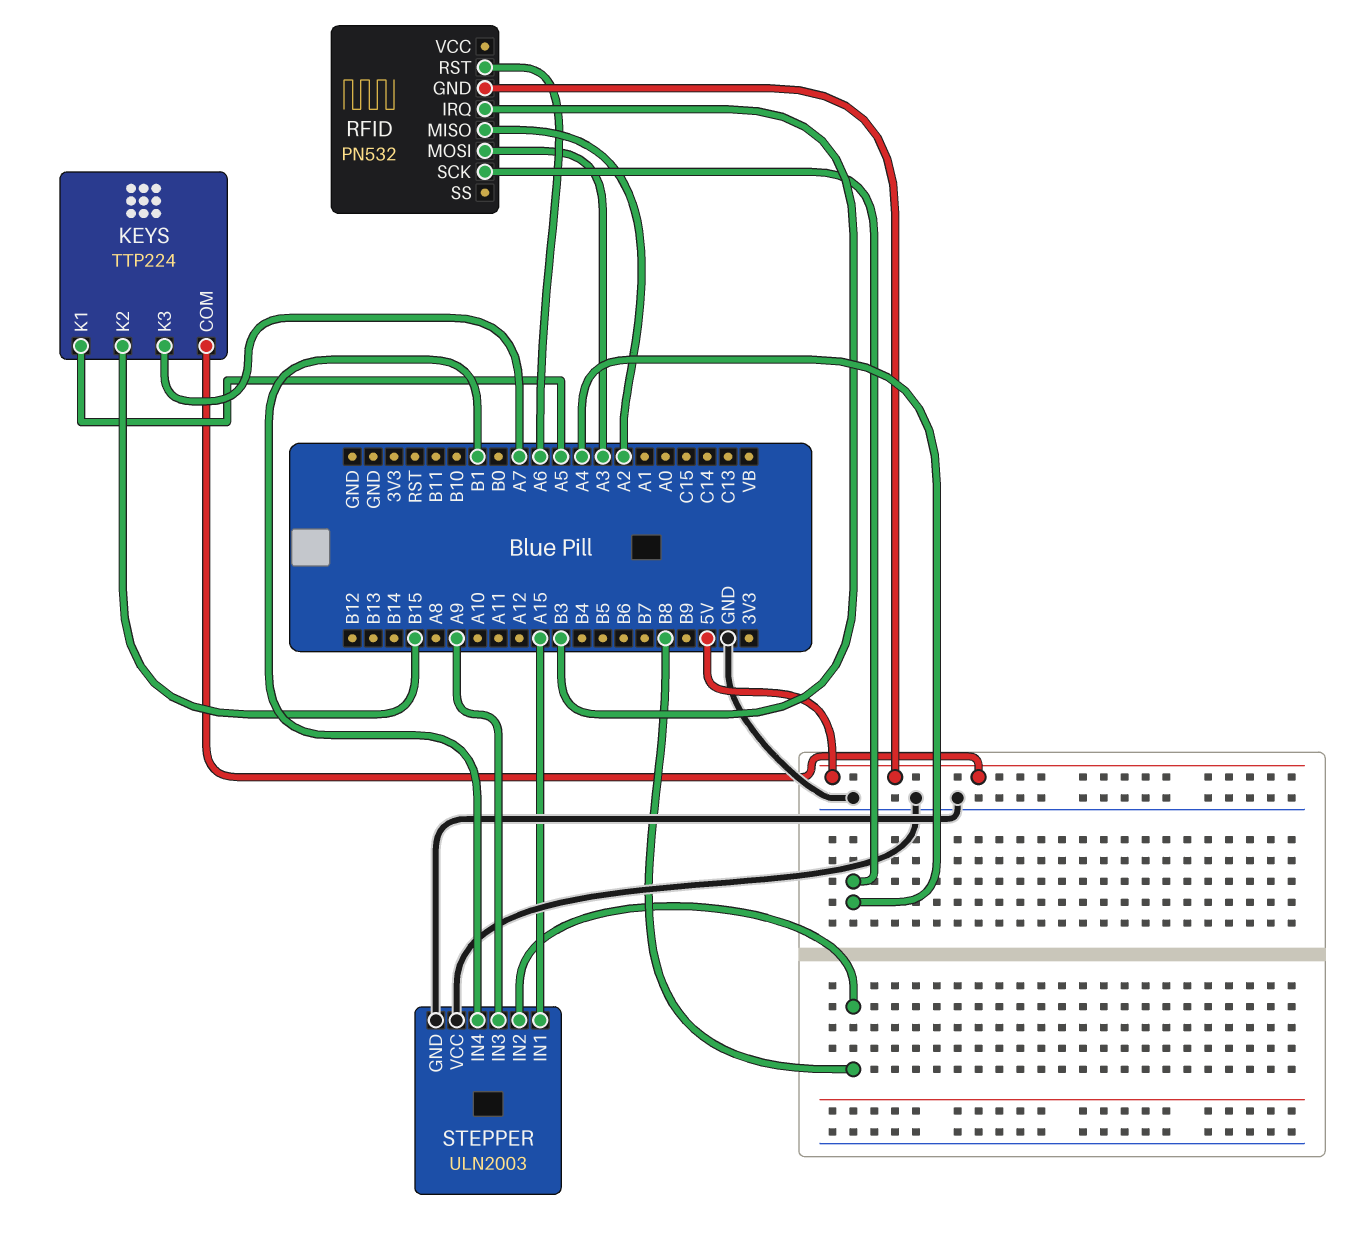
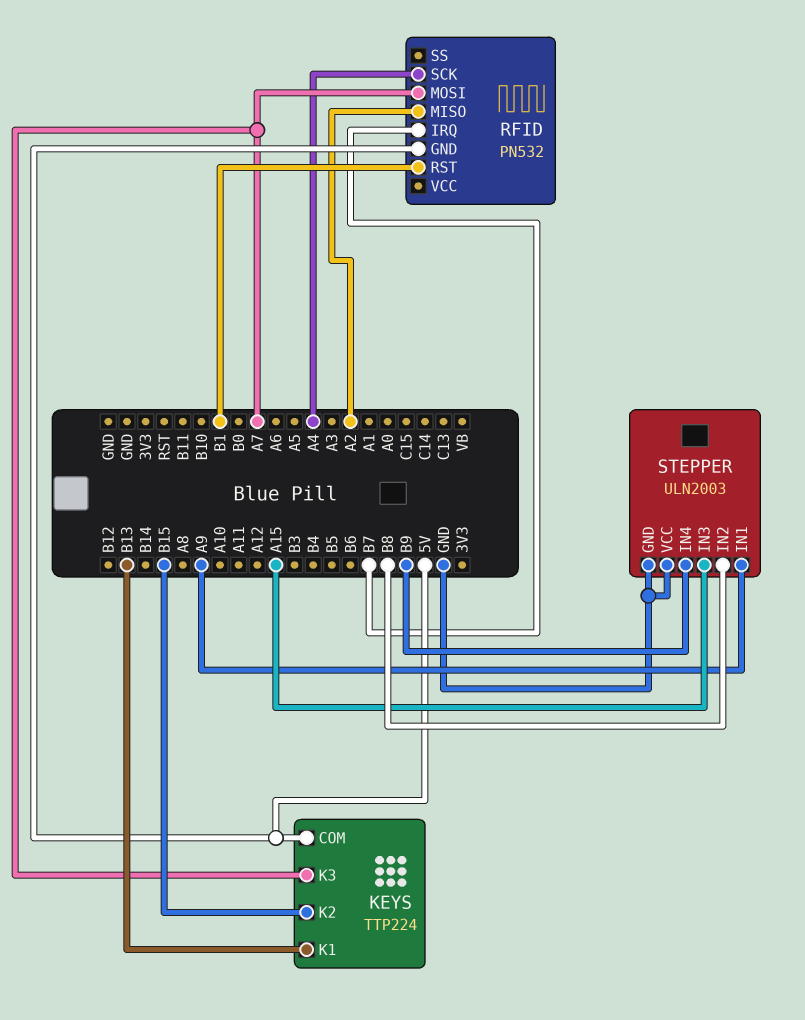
KEYS pin K1: A5 -> B13
RFID pin IRQ: B3 -> B7
RFID pin MOSI: A3 -> A7
RFID pin RST: A6 -> B1
STEPPER pin IN1: A15 -> A9
STEPPER pin IN3: A9 -> A15
STEPPER pin IN4: B1 -> B9

